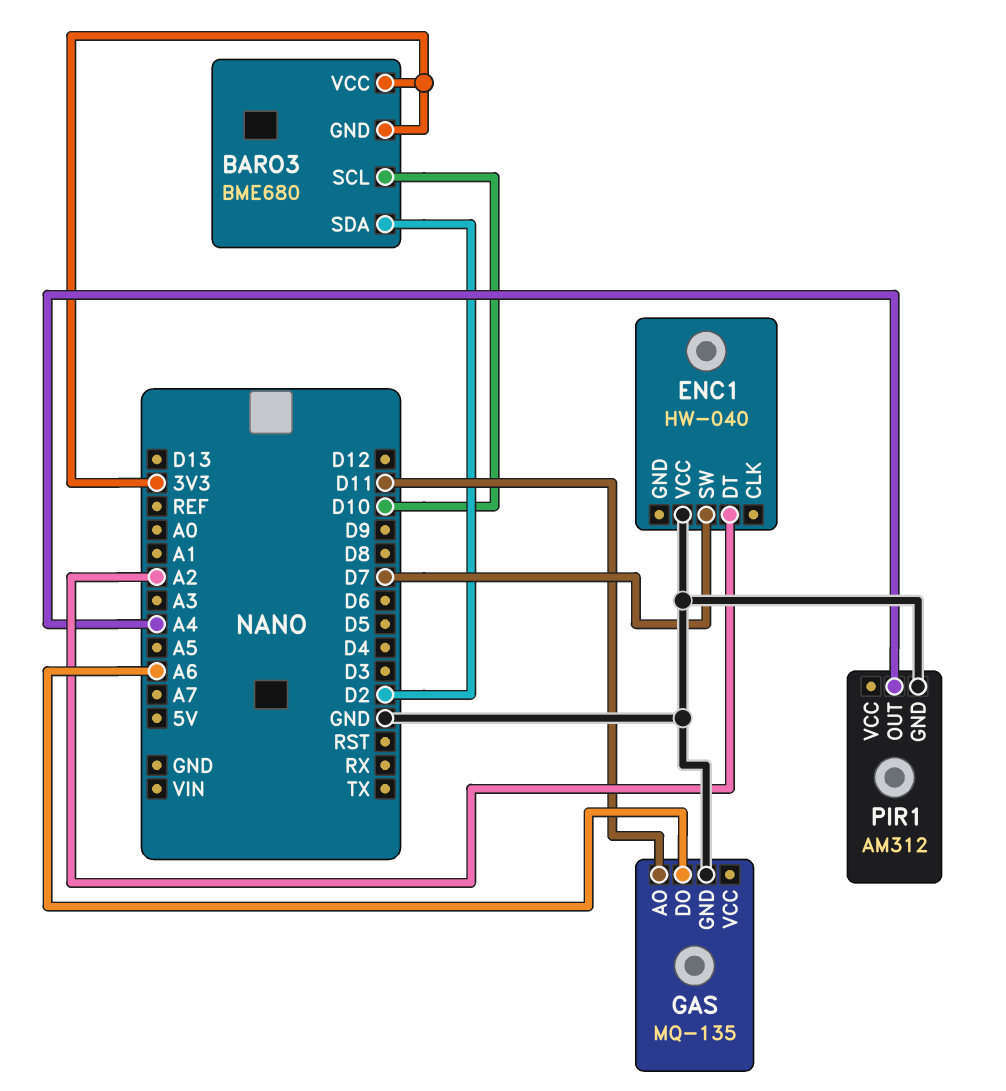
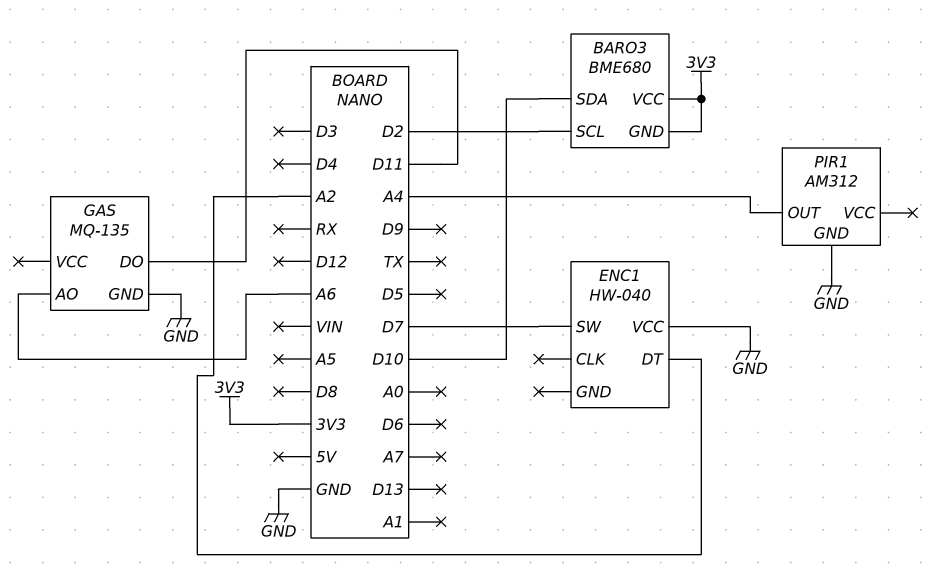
BARO3 pin SCL: D10 -> D2
BARO3 pin SDA: D2 -> D10
GAS pin AO: D11 -> A6
GAS pin DO: A6 -> D11

